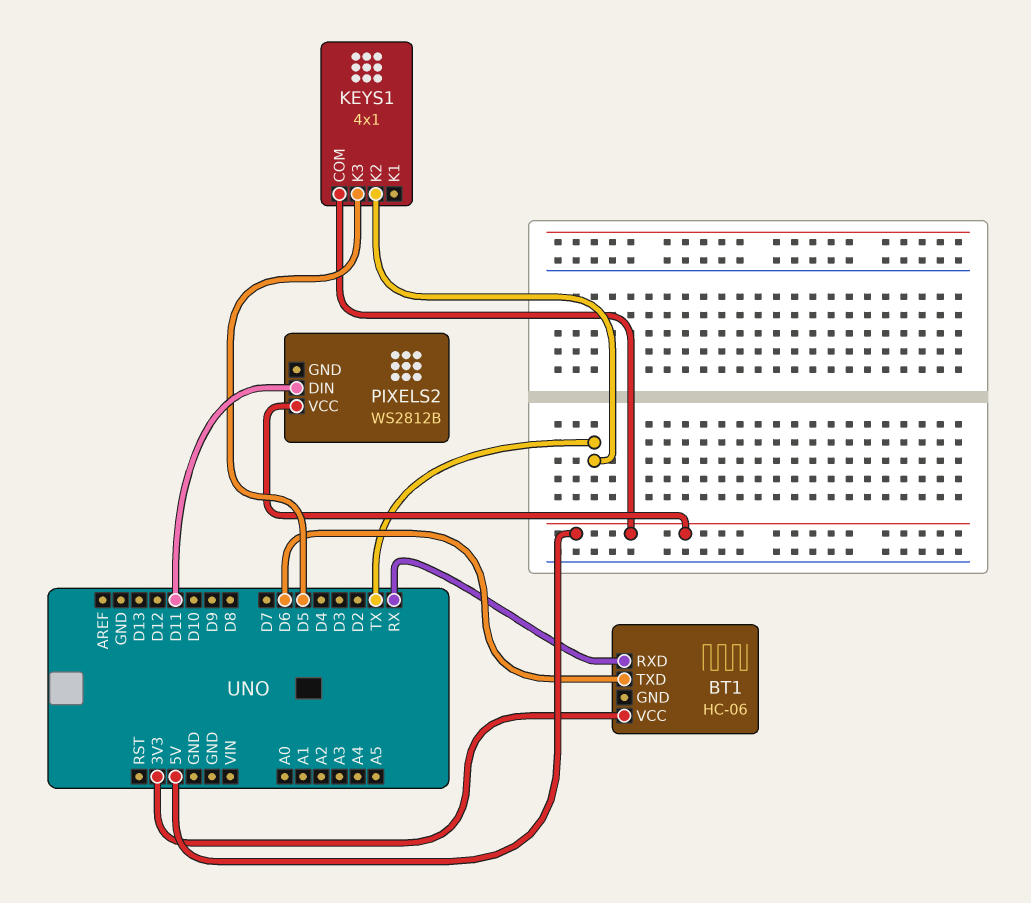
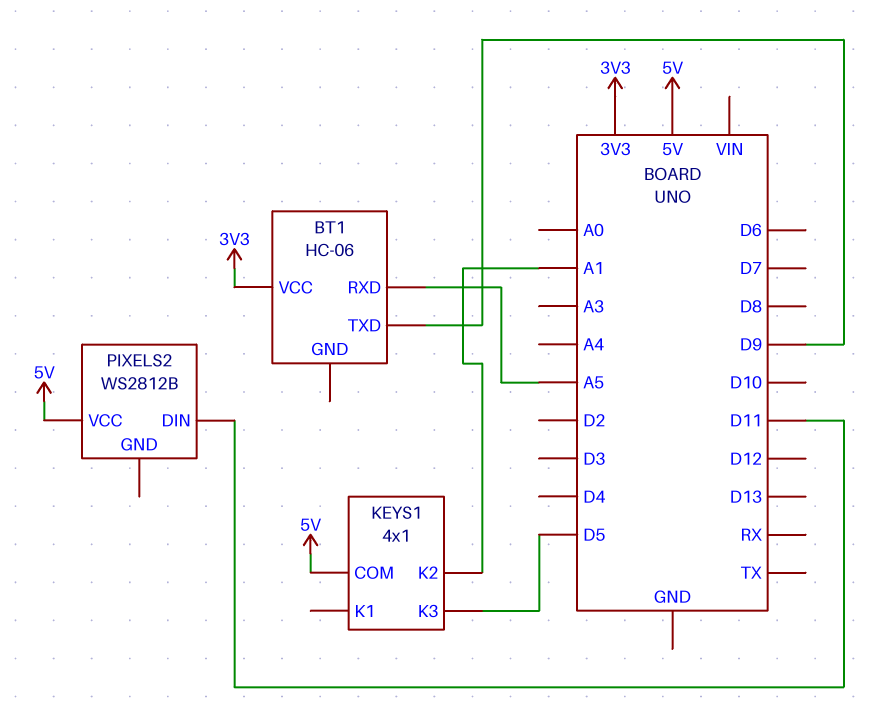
BT1 pin RXD: RX -> A5
BT1 pin TXD: D6 -> D9
KEYS1 pin K2: TX -> A1

